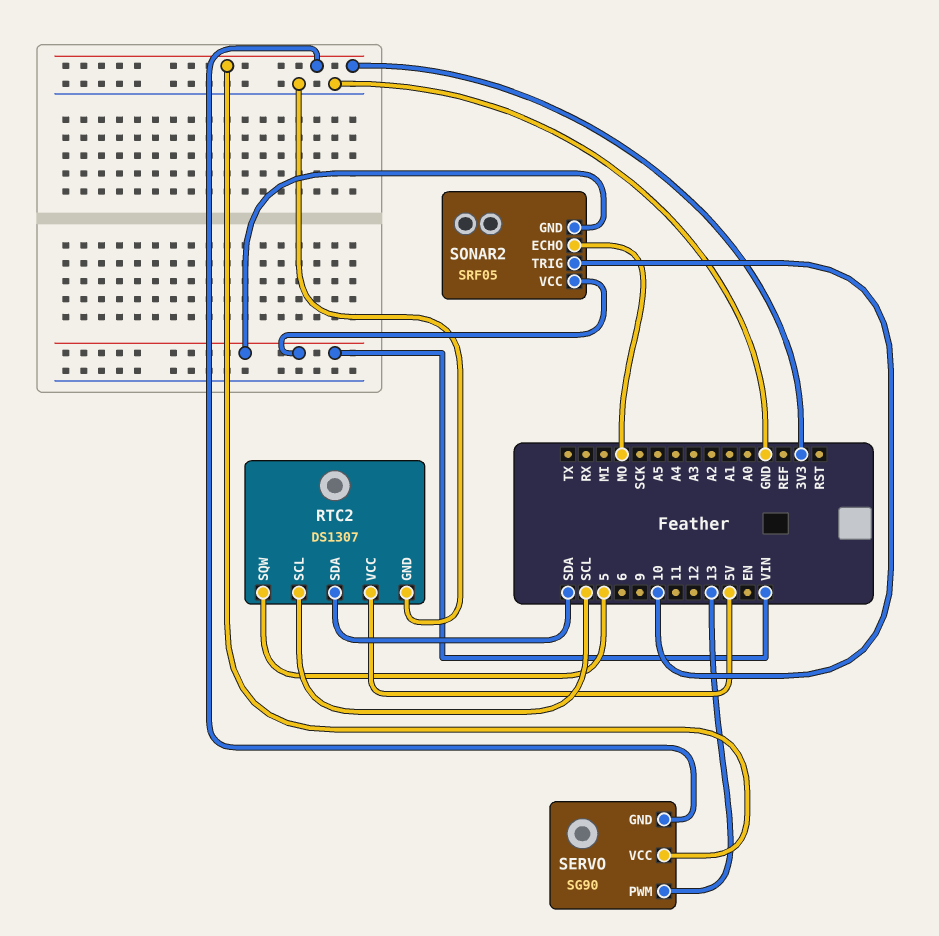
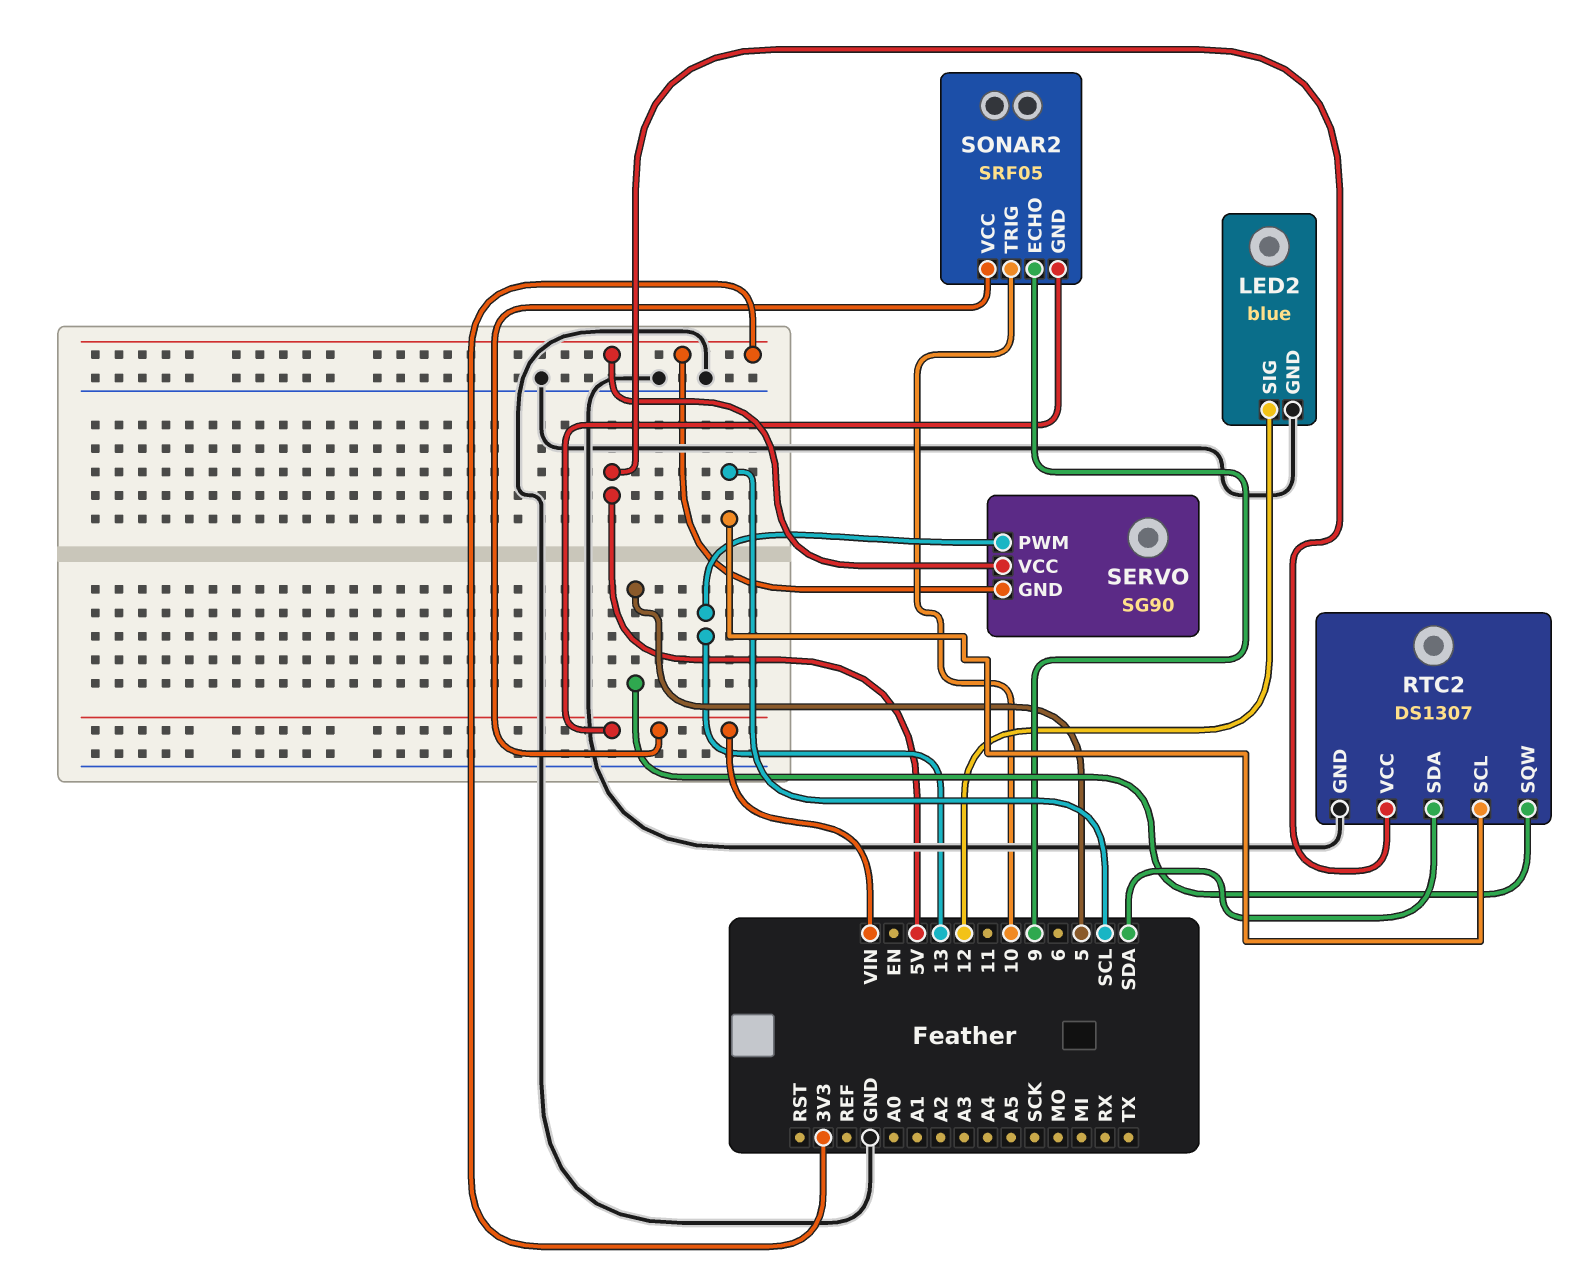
LED2: none -> blue
LED2 pin GND: none -> GND
LED2 pin SIG: none -> 12
SONAR2 pin ECHO: MO -> 9

